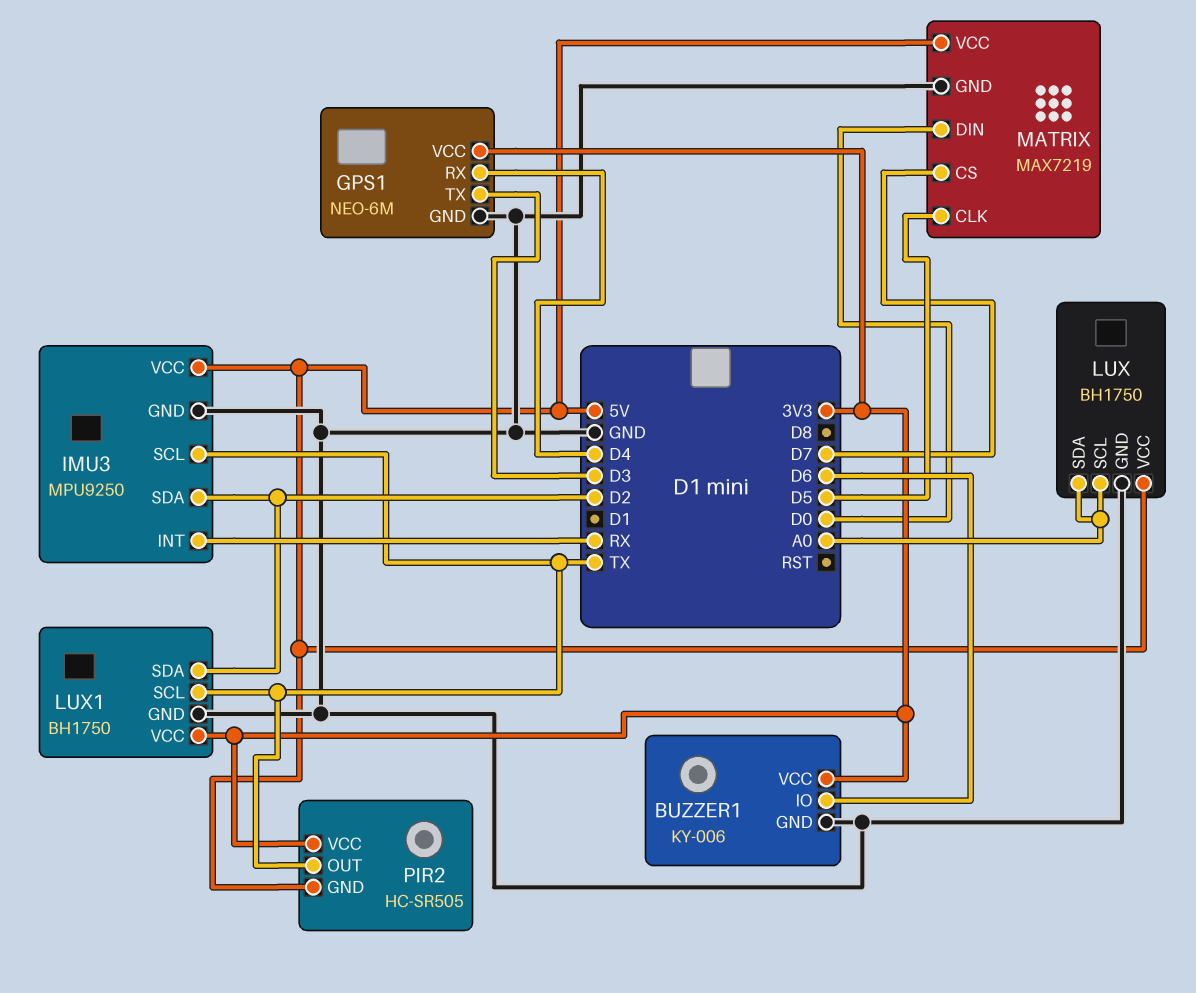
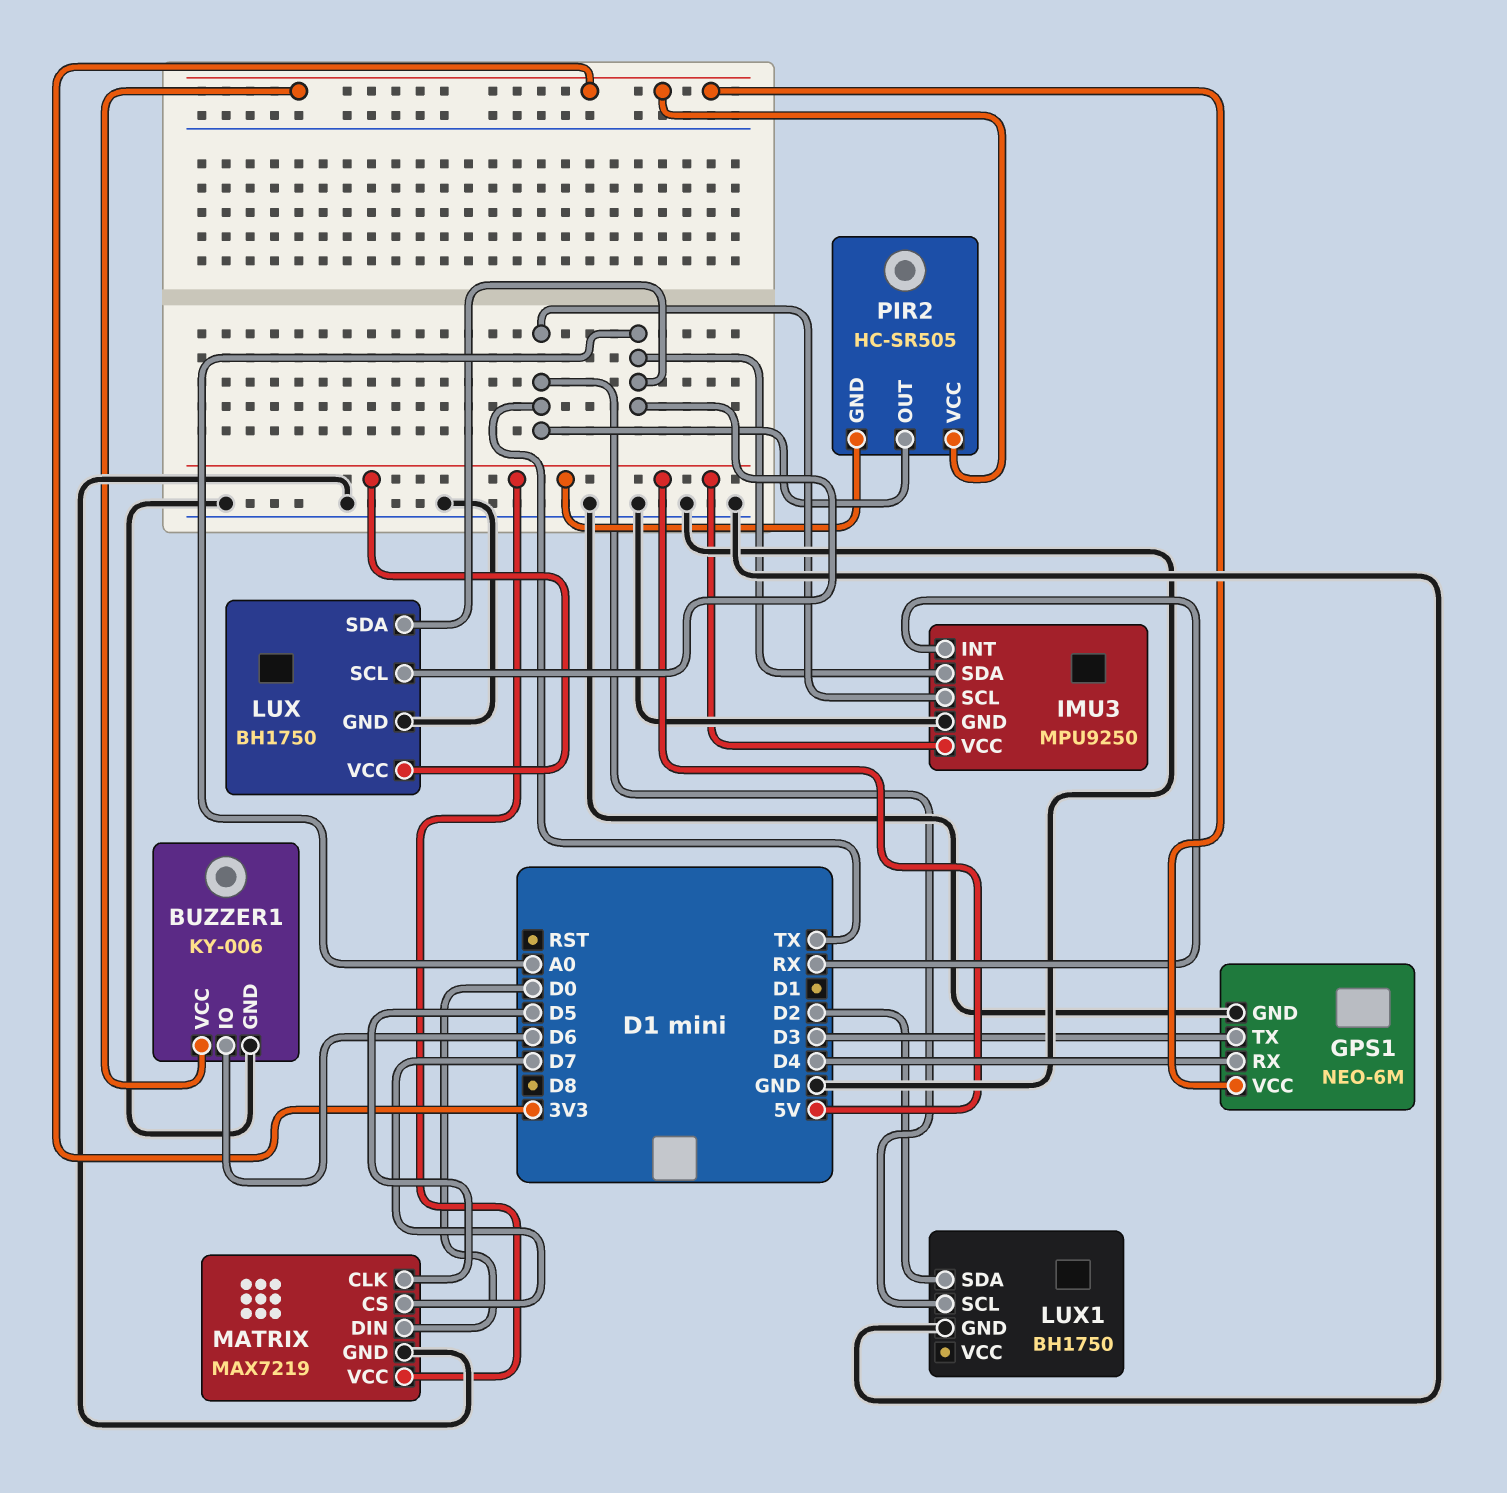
IMU3 pin SDA: D2 -> A0
LUX1 pin VCC: 3V3 -> none

